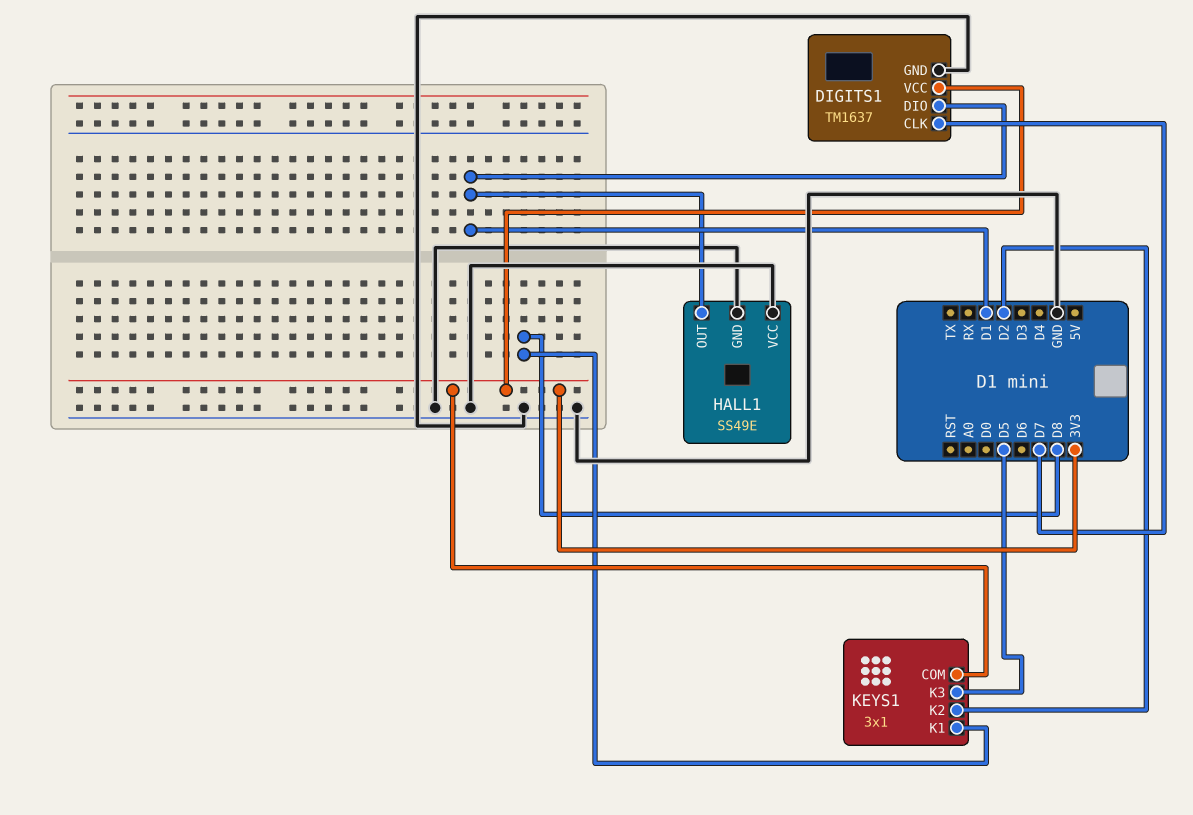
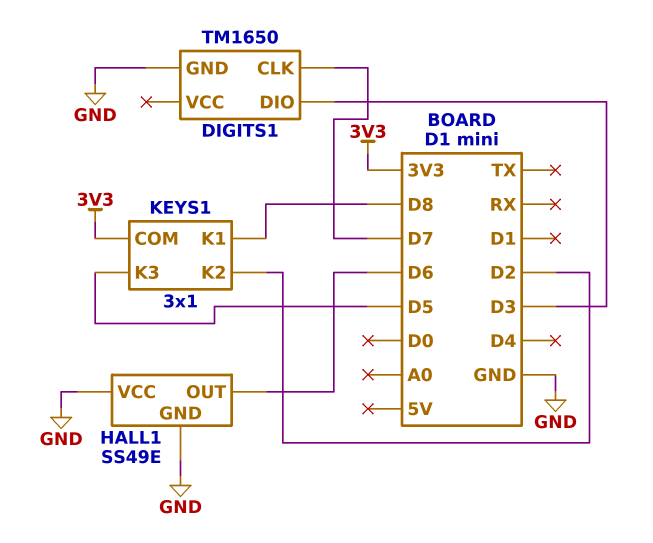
DIGITS1: TM1637 -> TM1650
DIGITS1 pin DIO: D1 -> D3
DIGITS1 pin VCC: 3V3 -> none
HALL1 pin OUT: D1 -> D6

